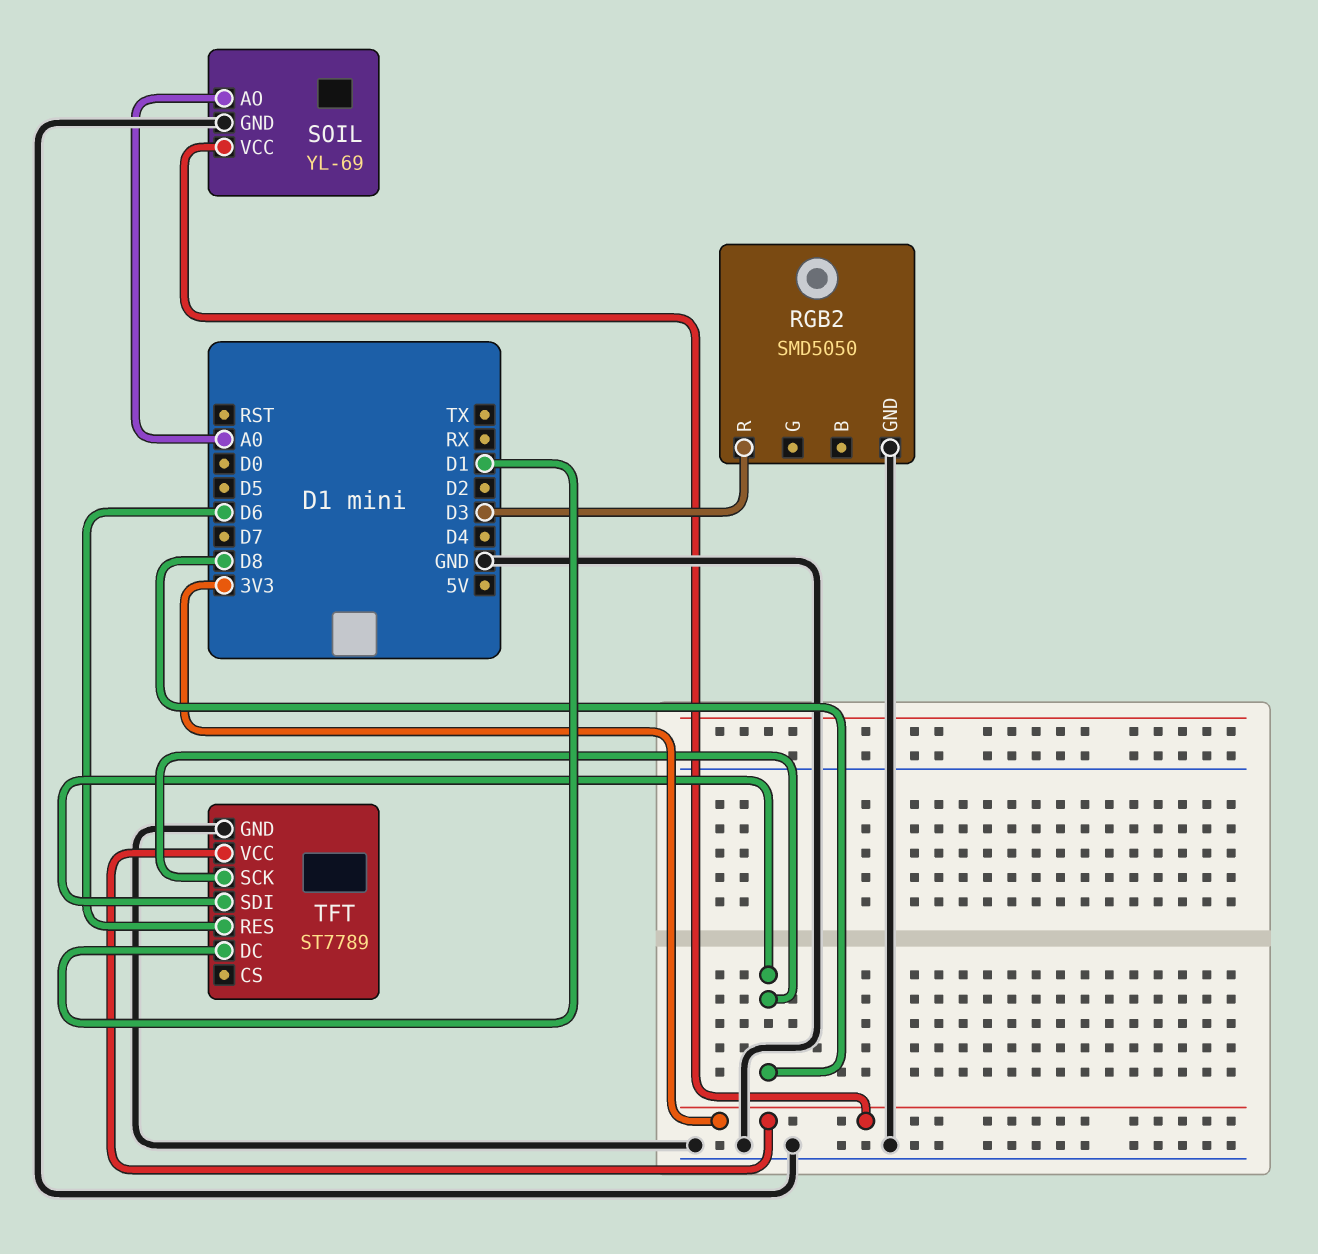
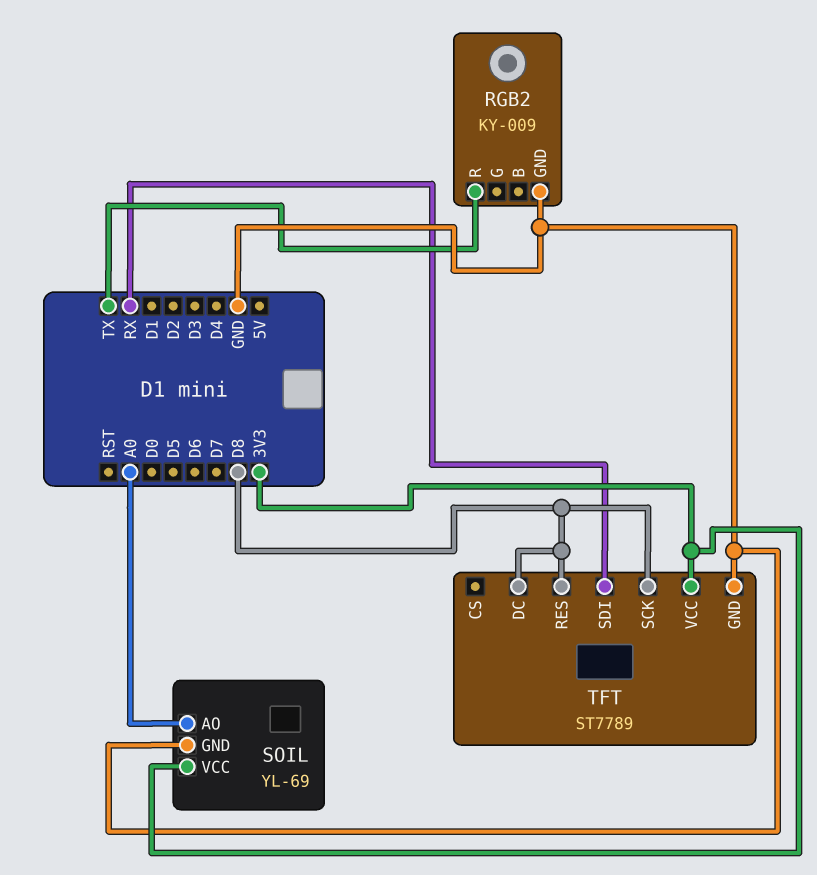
RGB2: SMD5050 -> KY-009
RGB2 pin R: D3 -> TX
TFT pin DC: D1 -> D8
TFT pin RES: D6 -> D8
TFT pin SDI: D8 -> RX

